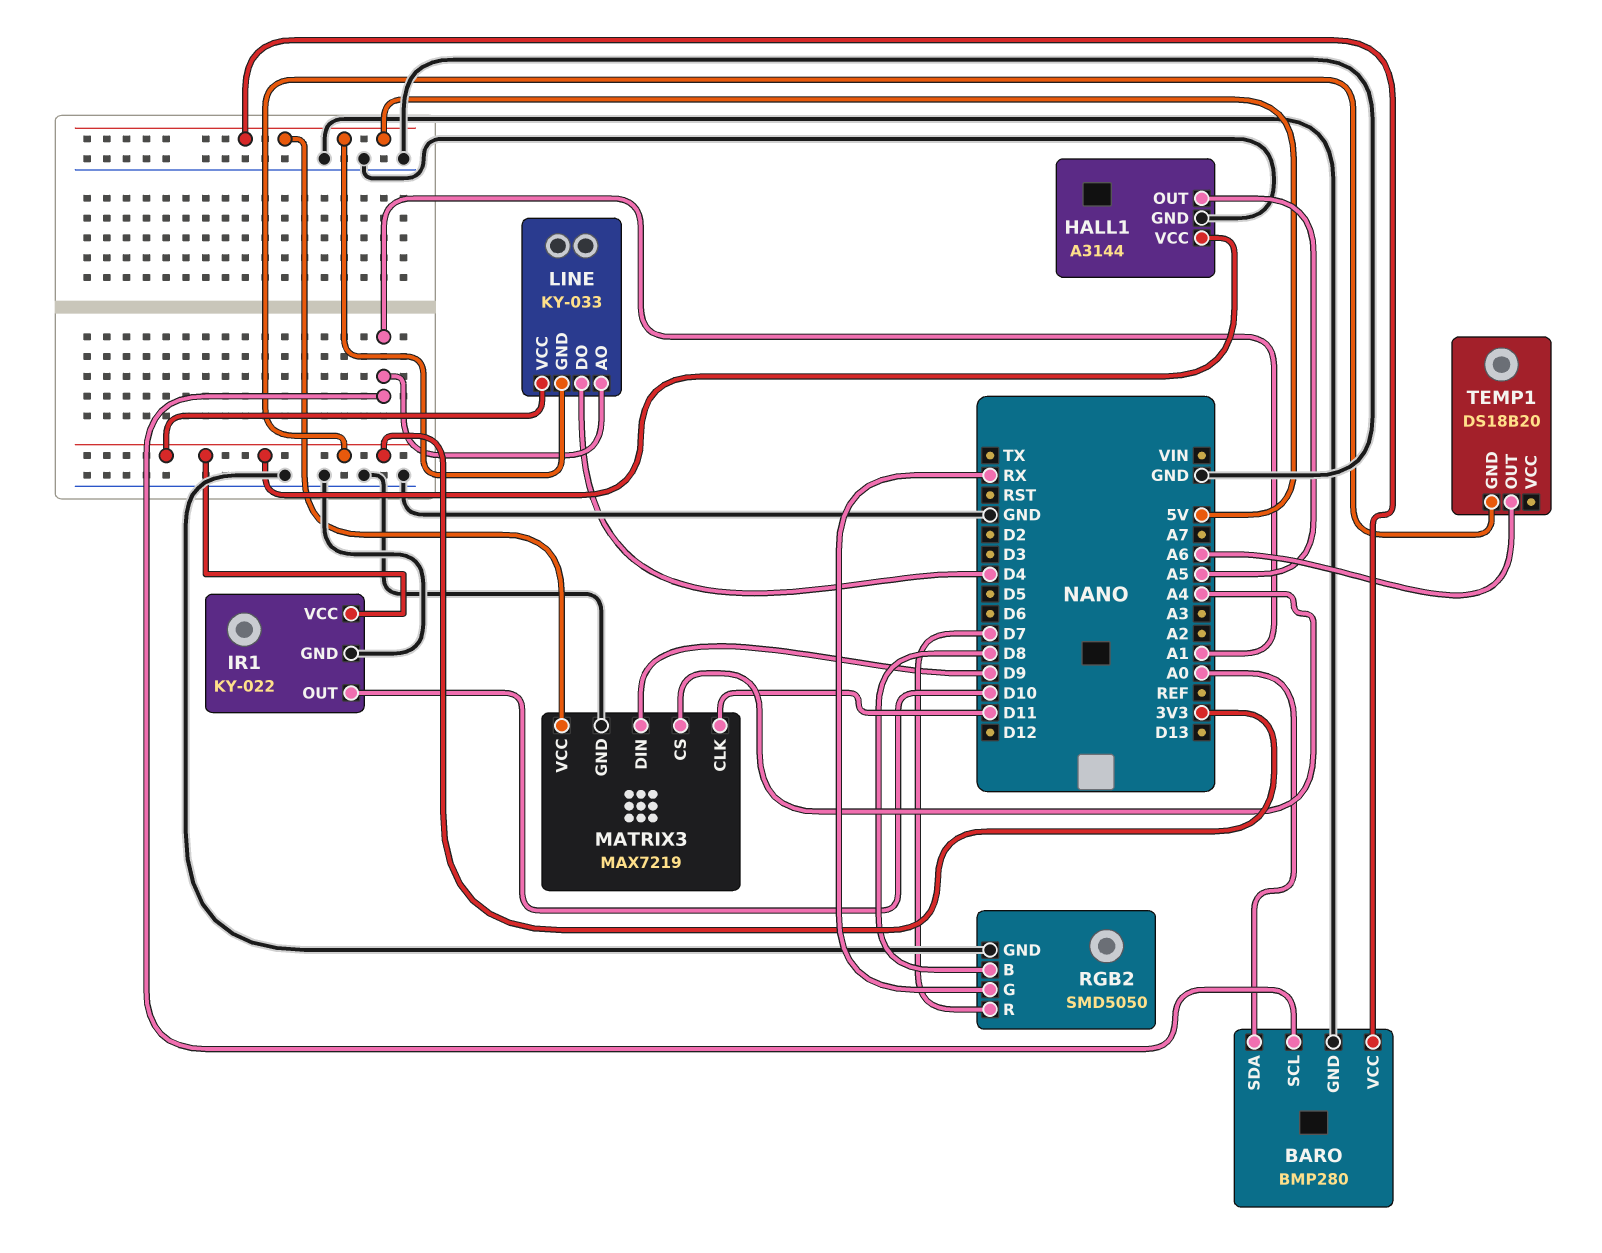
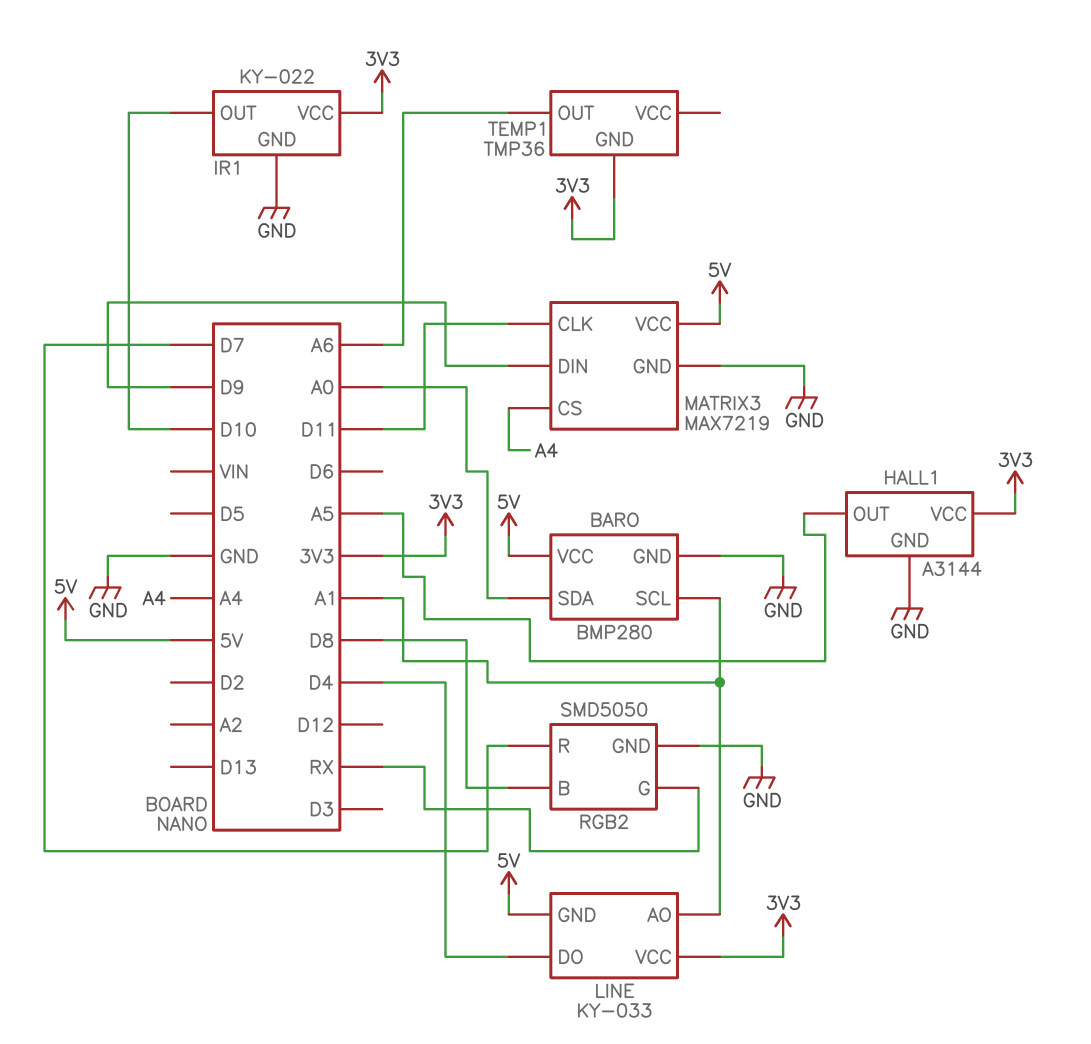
TEMP1: DS18B20 -> TMP36

